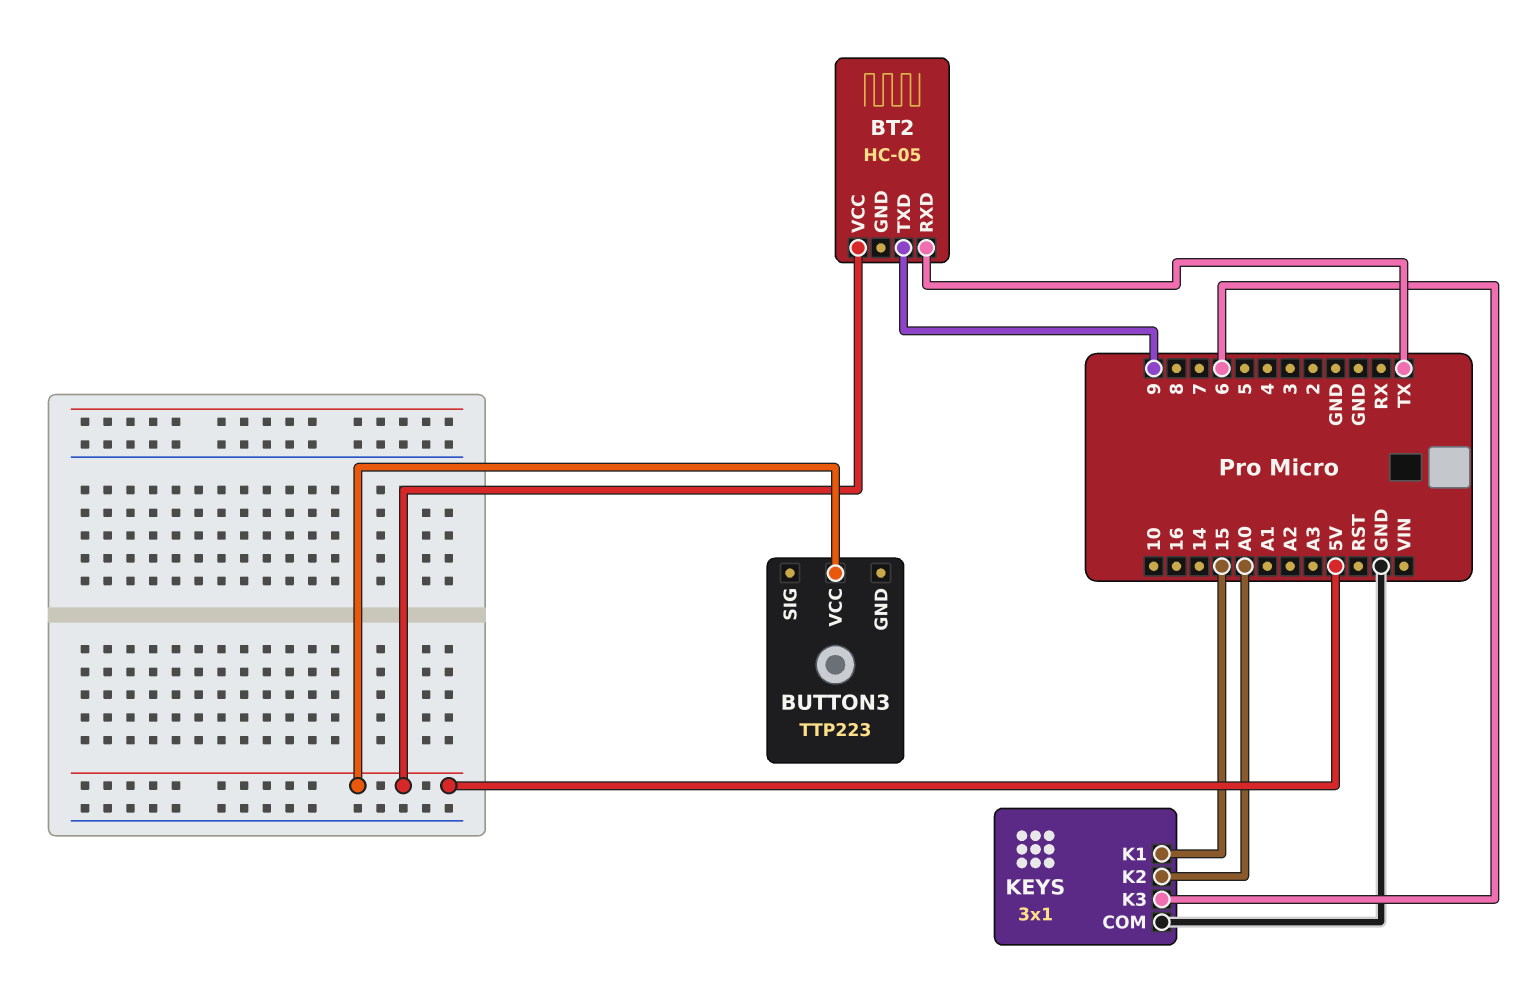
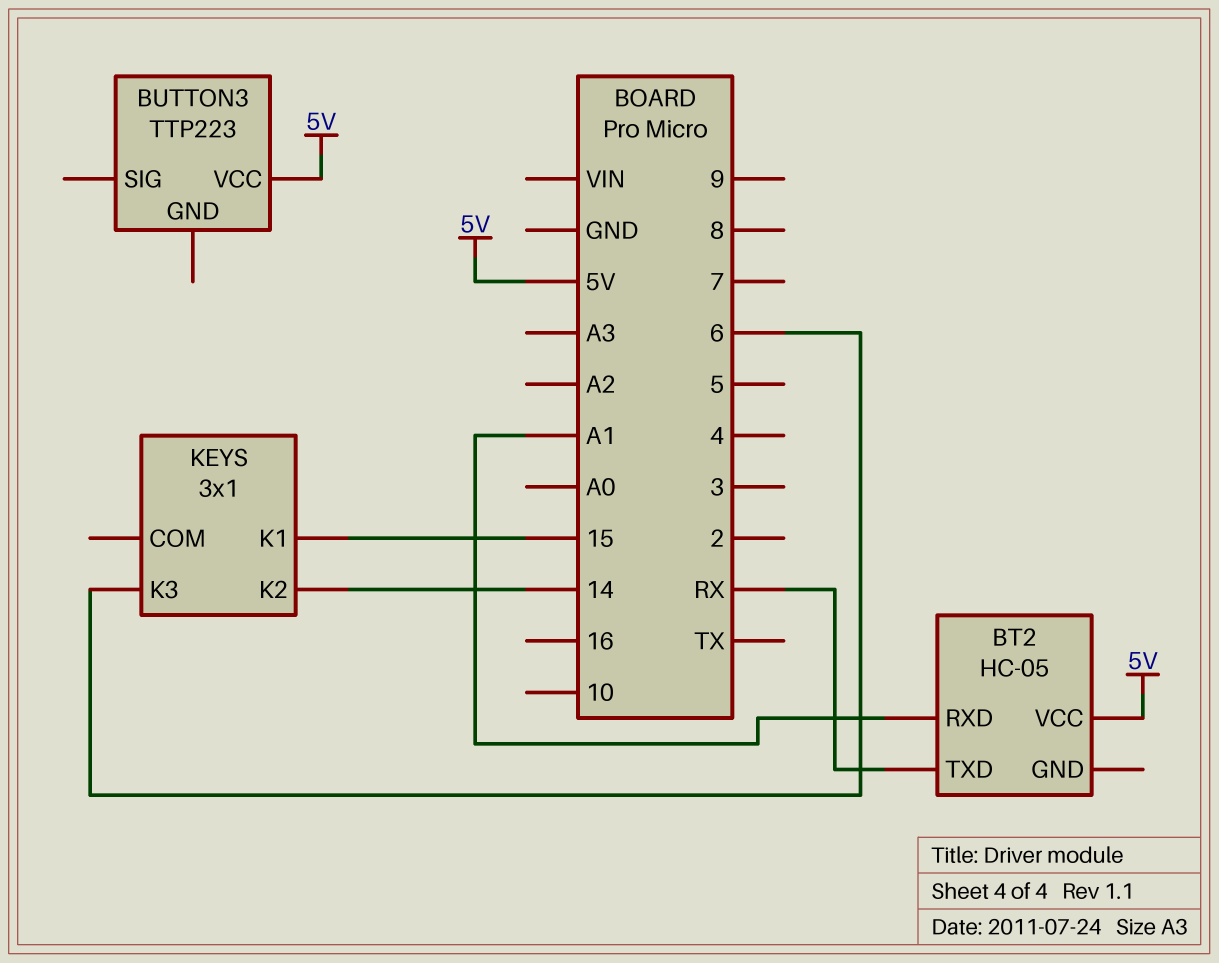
BT2 pin RXD: TX -> A1
BT2 pin TXD: 9 -> RX
KEYS pin COM: GND -> none
KEYS pin K2: A0 -> 14

